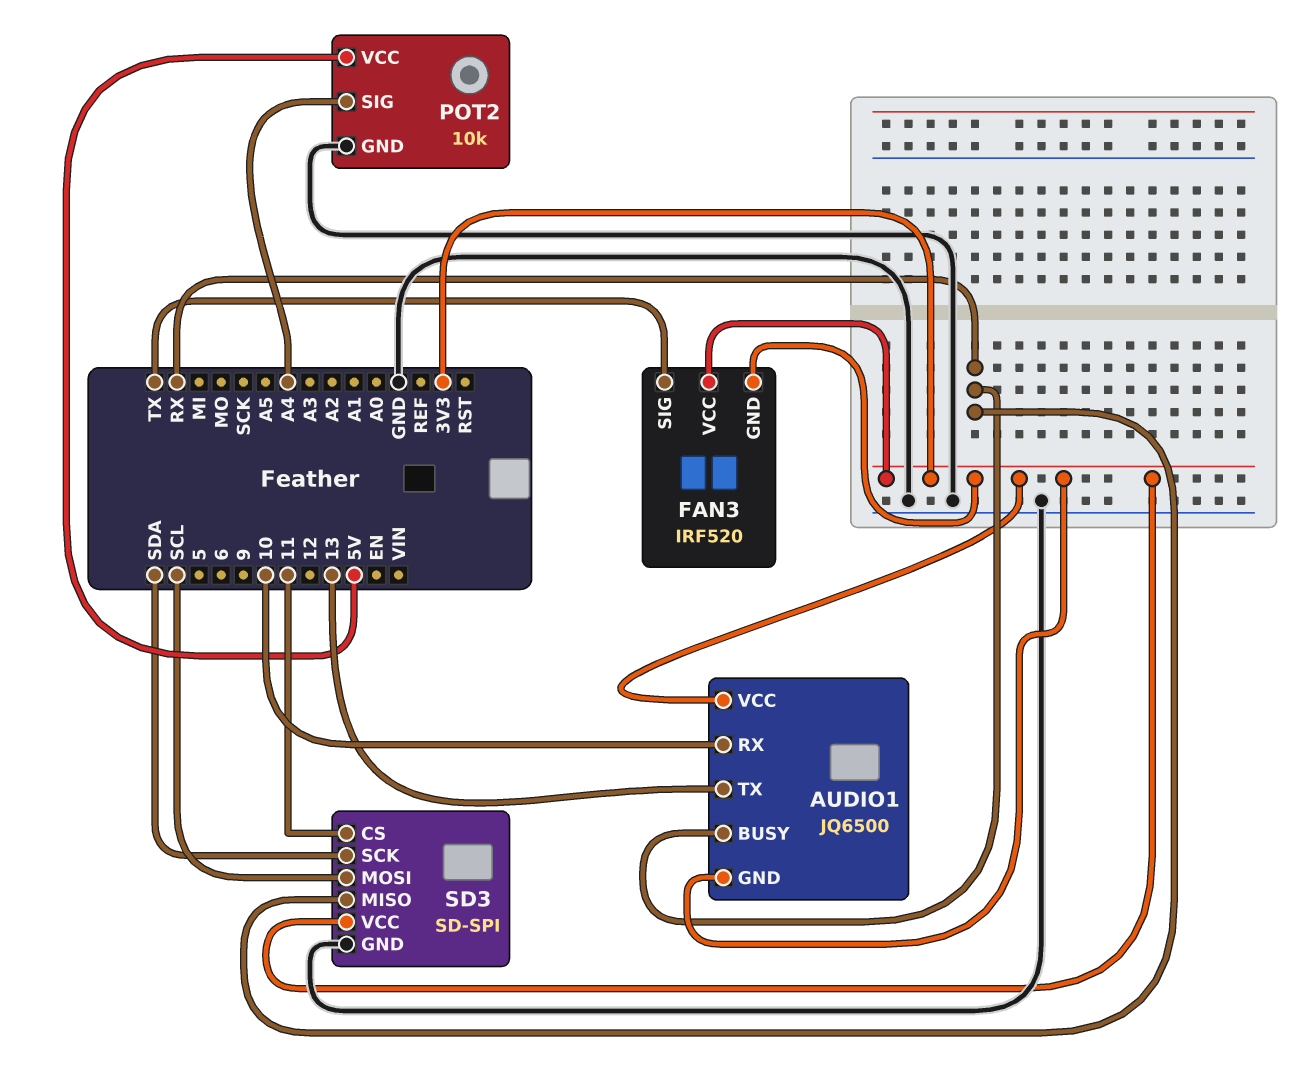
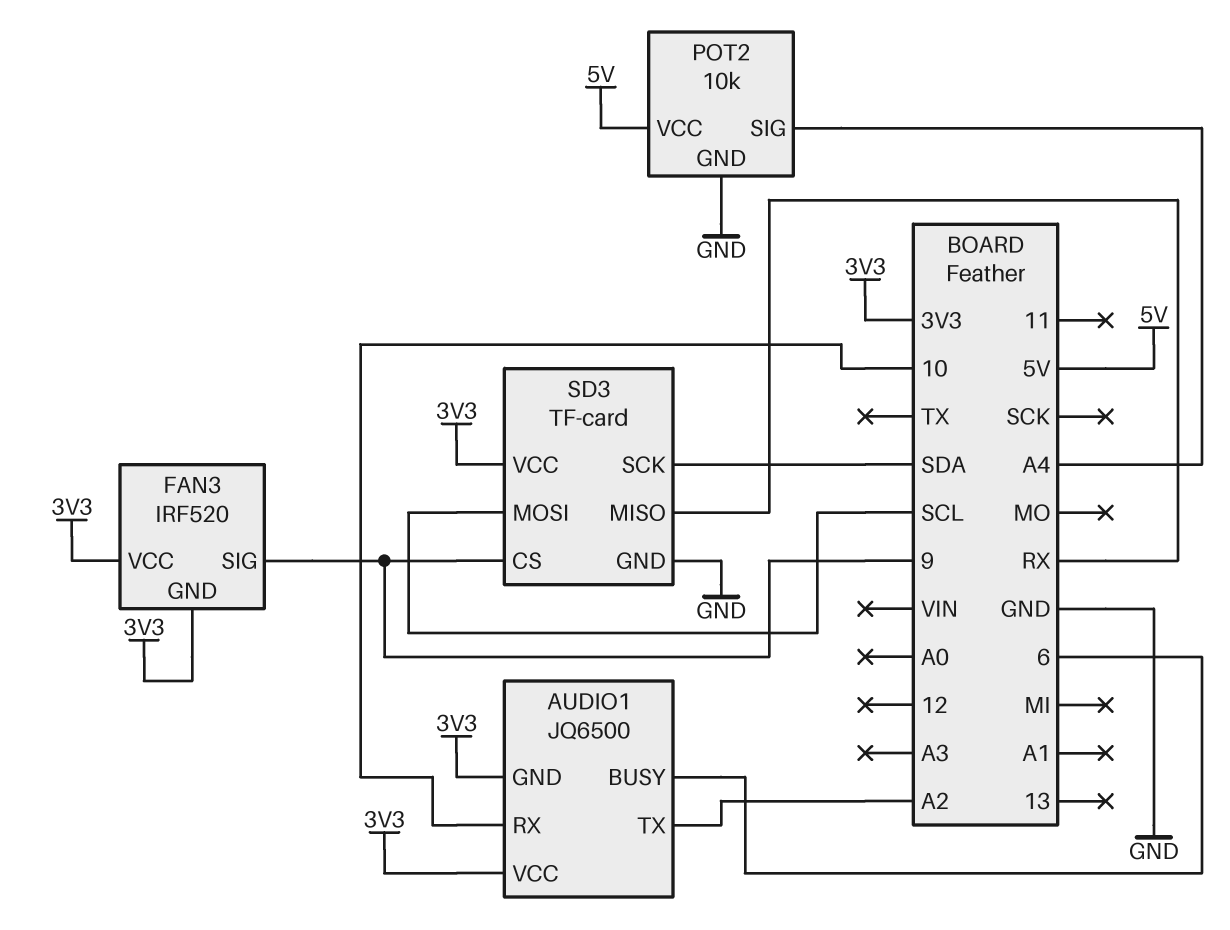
AUDIO1 pin BUSY: RX -> 6
AUDIO1 pin TX: 13 -> A2
FAN3 pin SIG: TX -> 9
SD3: SD-SPI -> TF-card
SD3 pin CS: 11 -> 9

